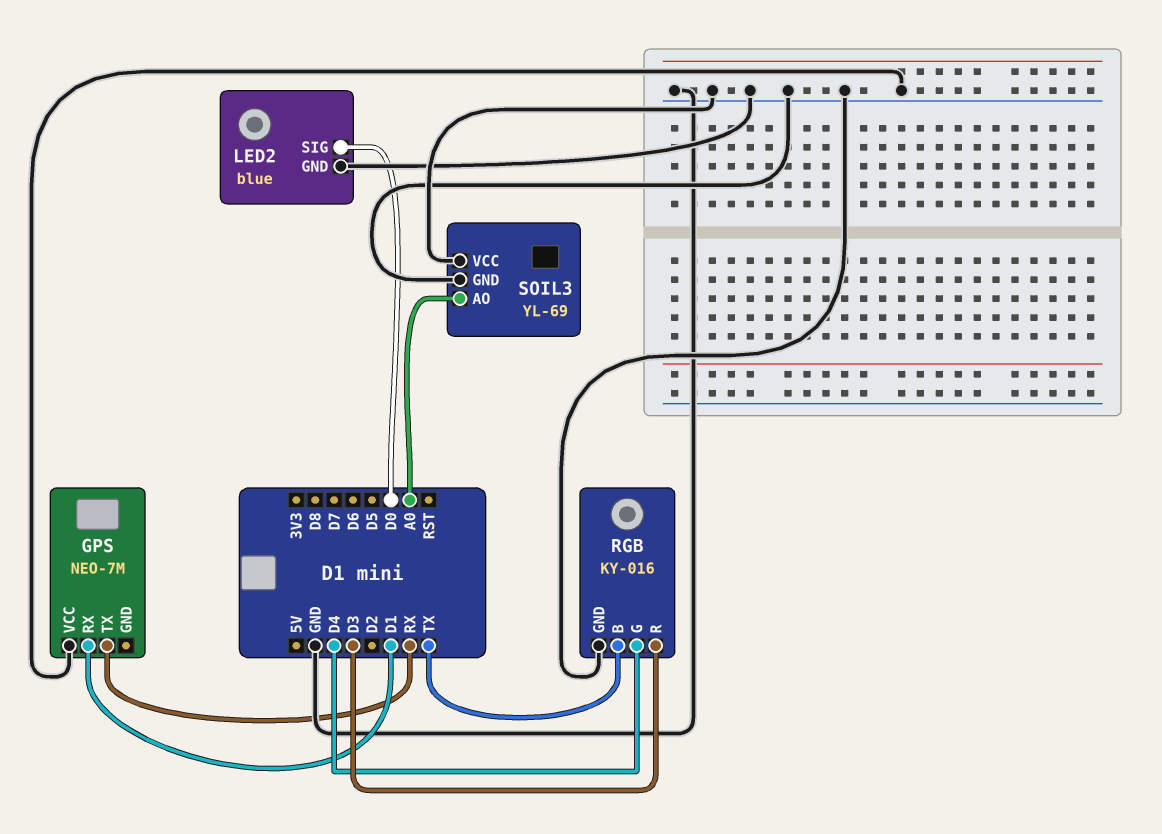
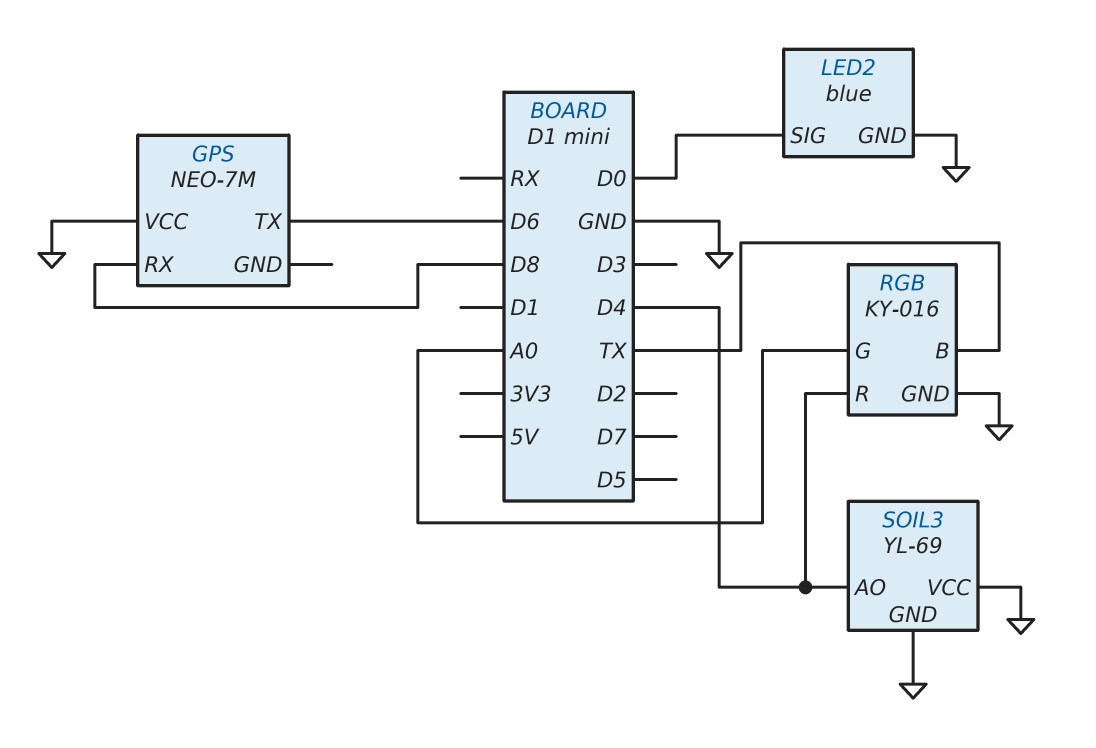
GPS pin RX: D1 -> D8
GPS pin TX: RX -> D6
RGB pin G: D4 -> A0
RGB pin R: D3 -> D4
SOIL3 pin AO: A0 -> D4

